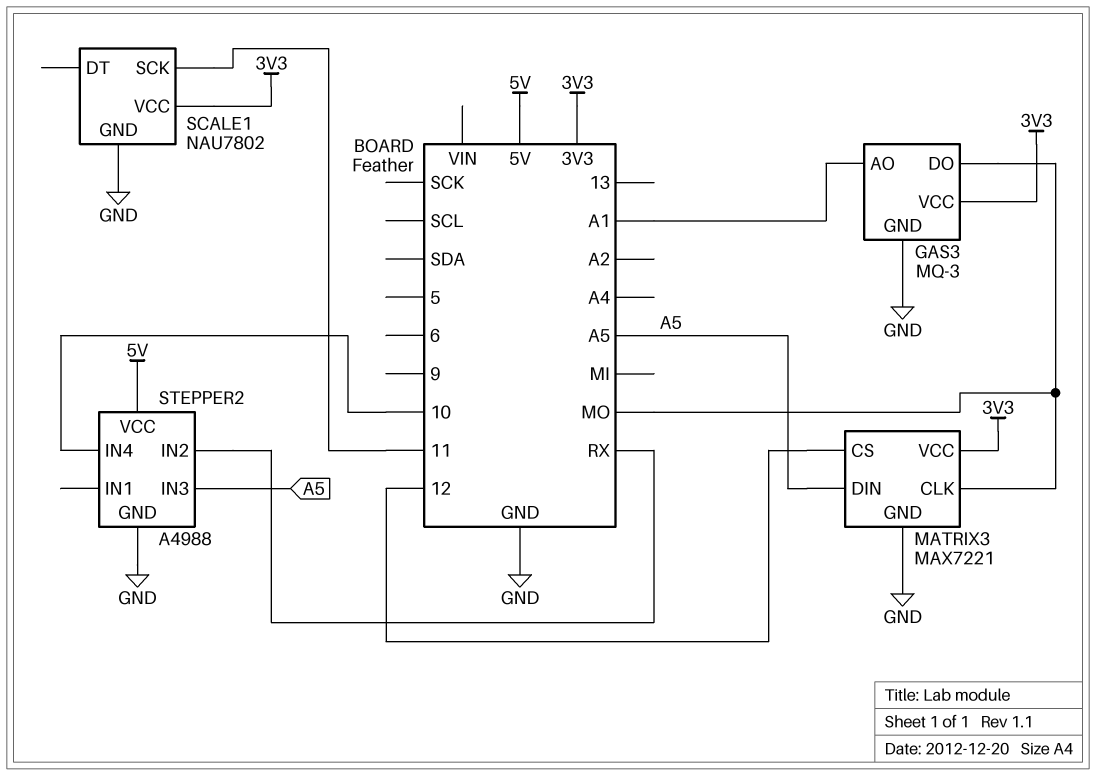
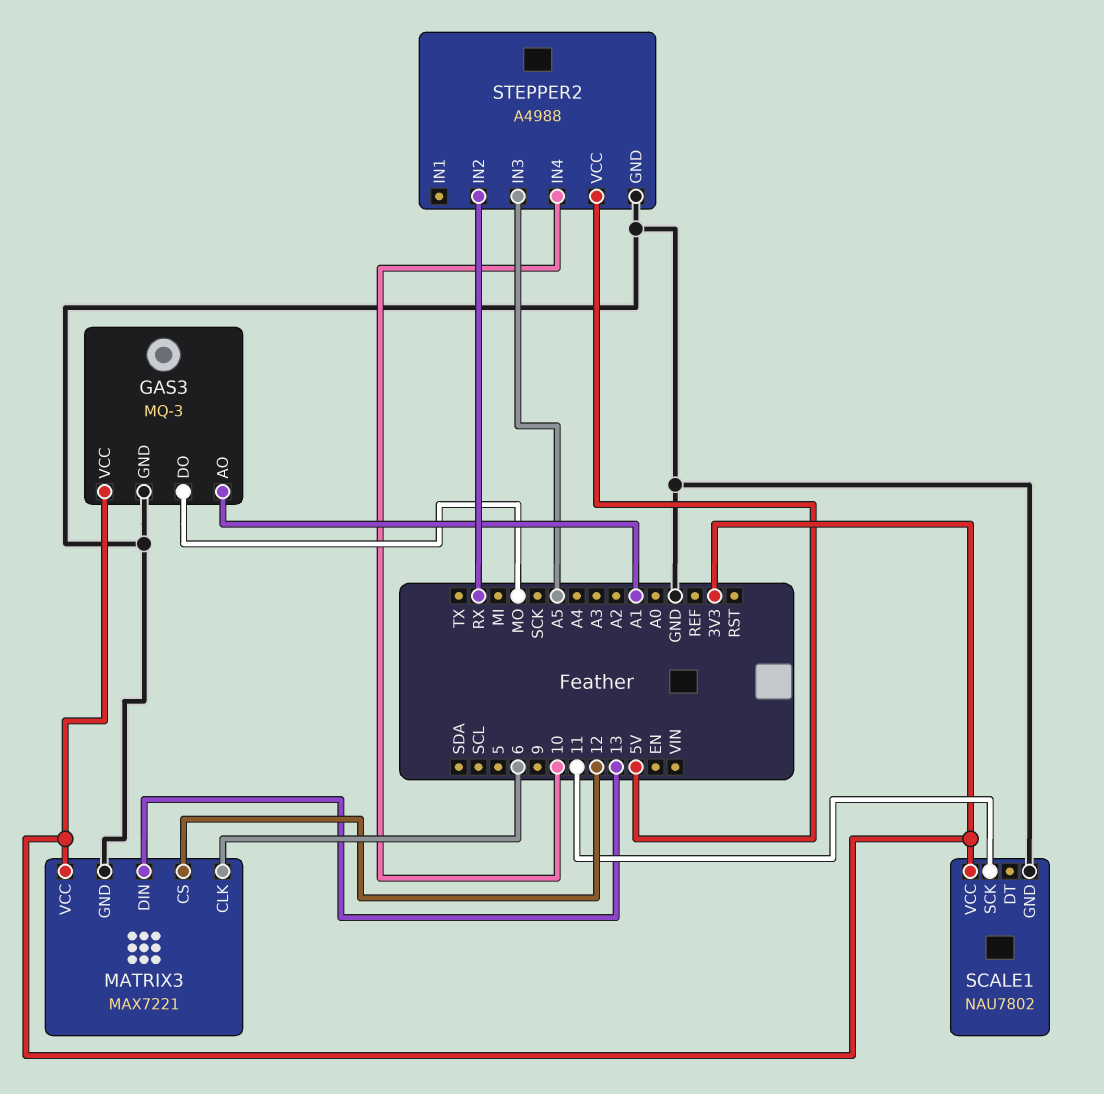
MATRIX3 pin CLK: MO -> 6
MATRIX3 pin DIN: A5 -> 13

